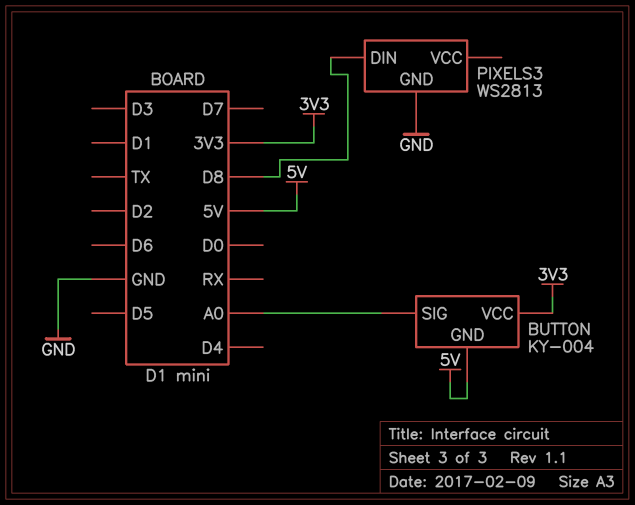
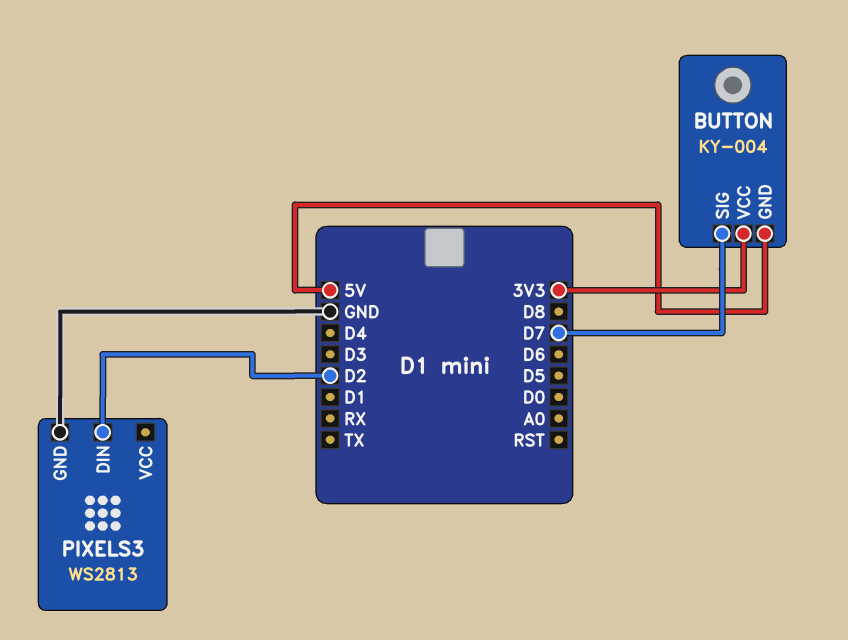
BUTTON pin SIG: A0 -> D7
PIXELS3 pin DIN: D8 -> D2

